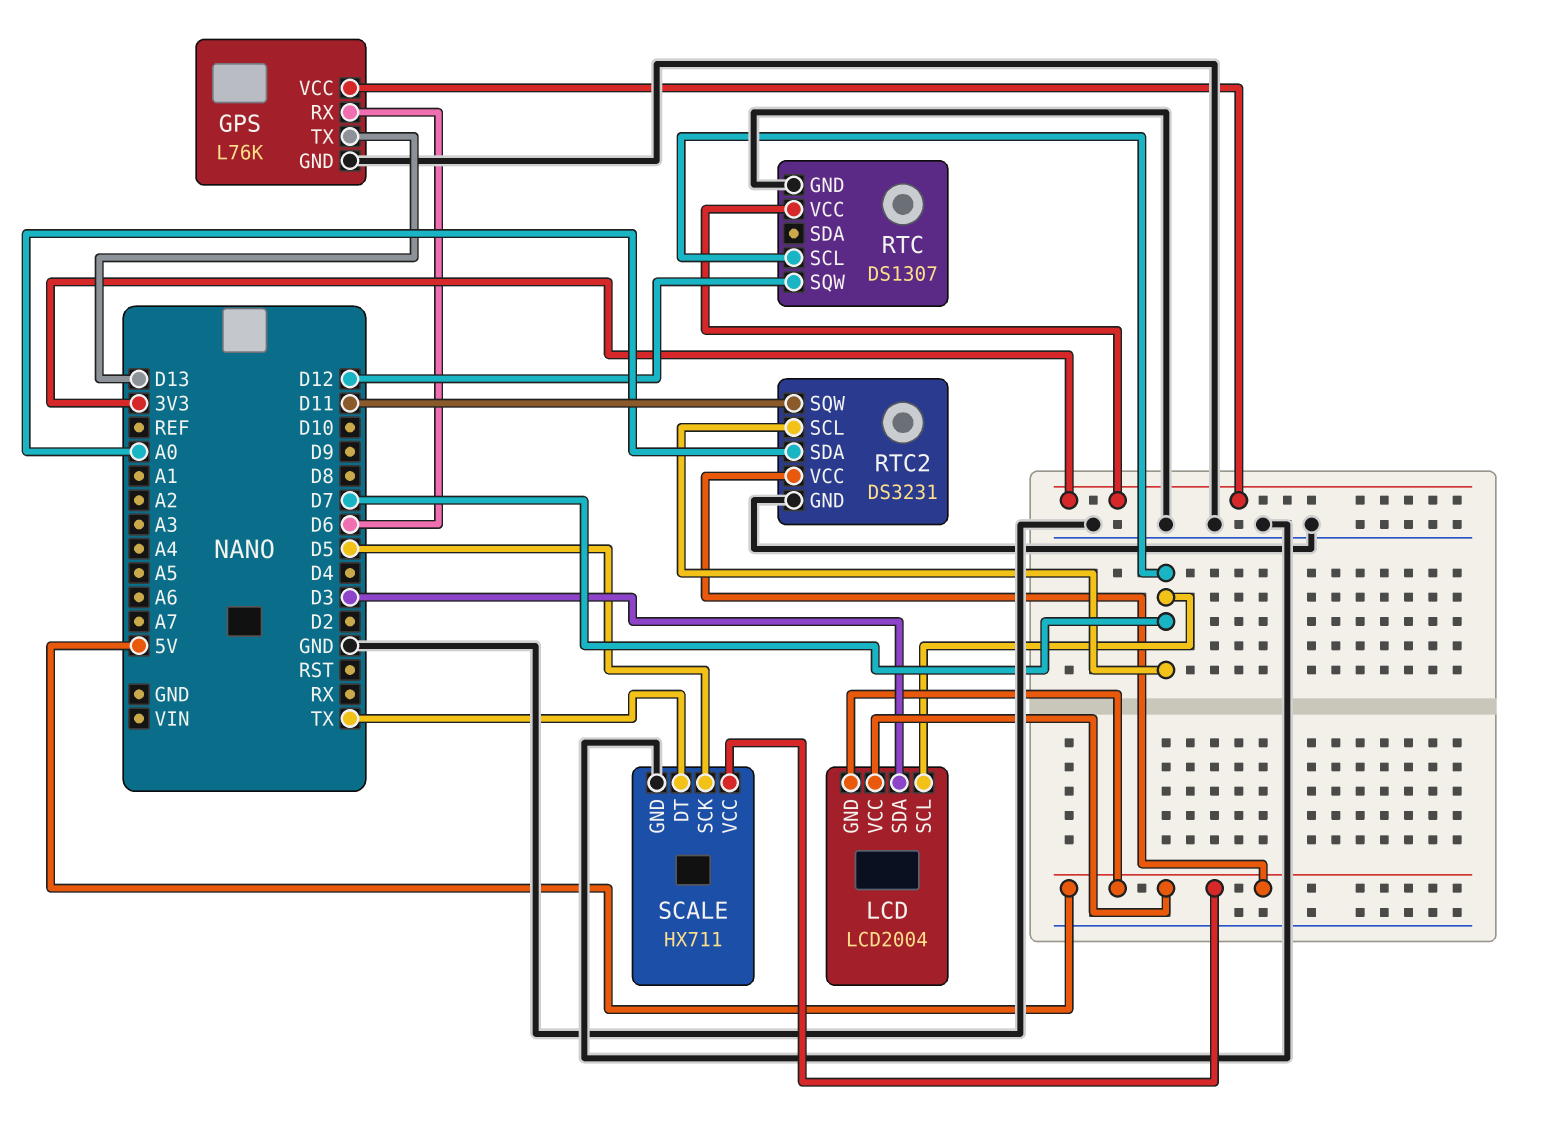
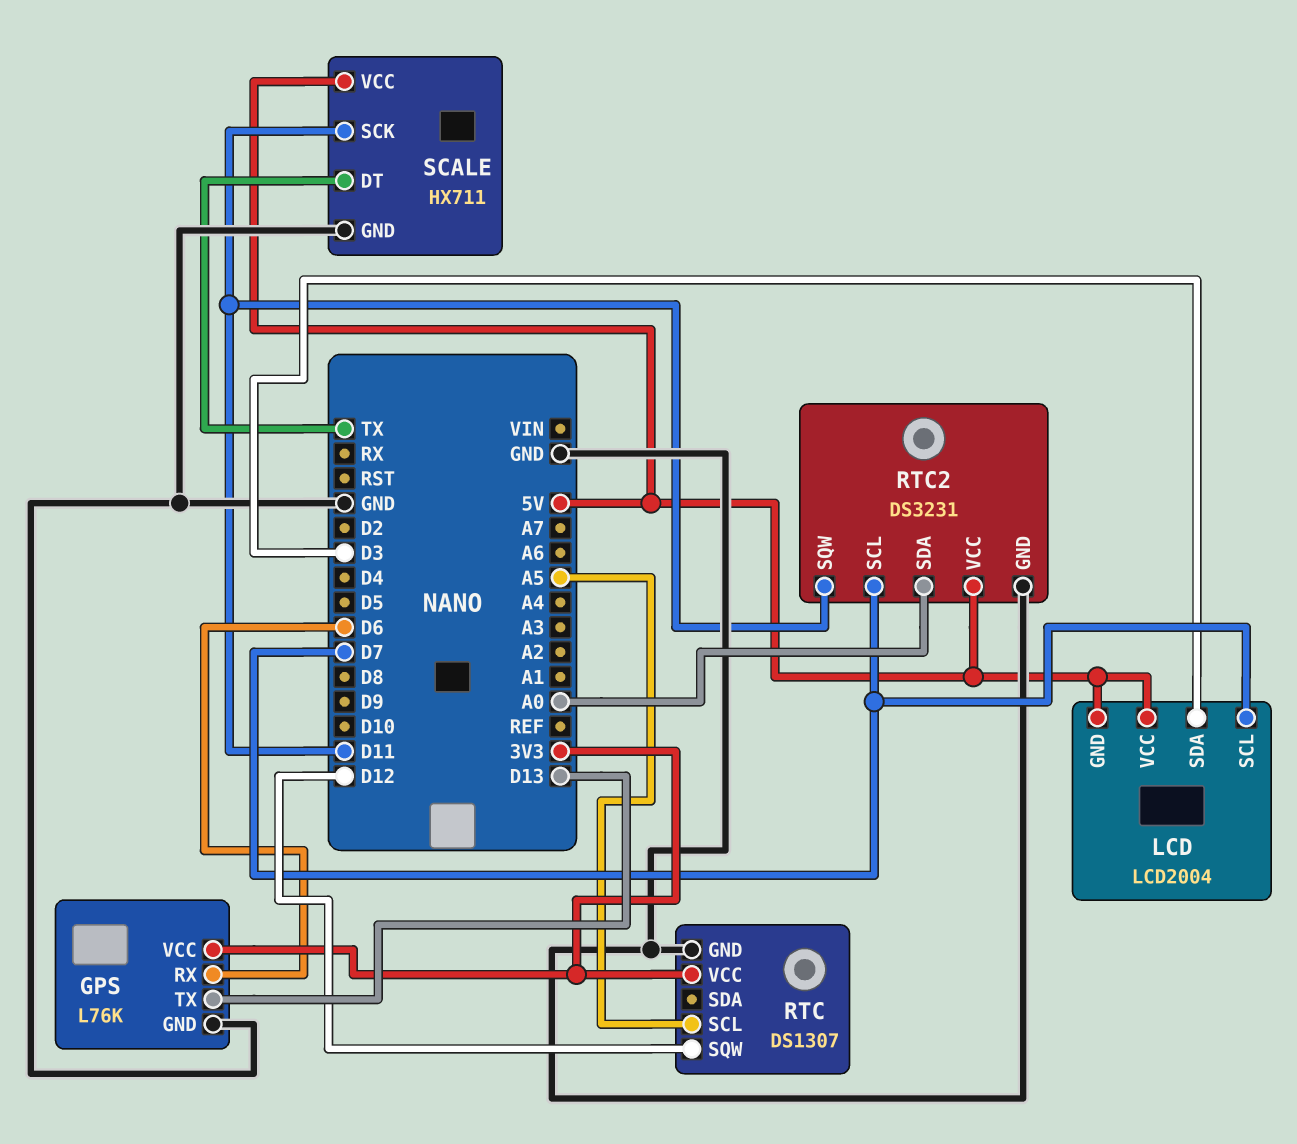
RTC pin SCL: D7 -> A5
SCALE pin SCK: D5 -> D11

